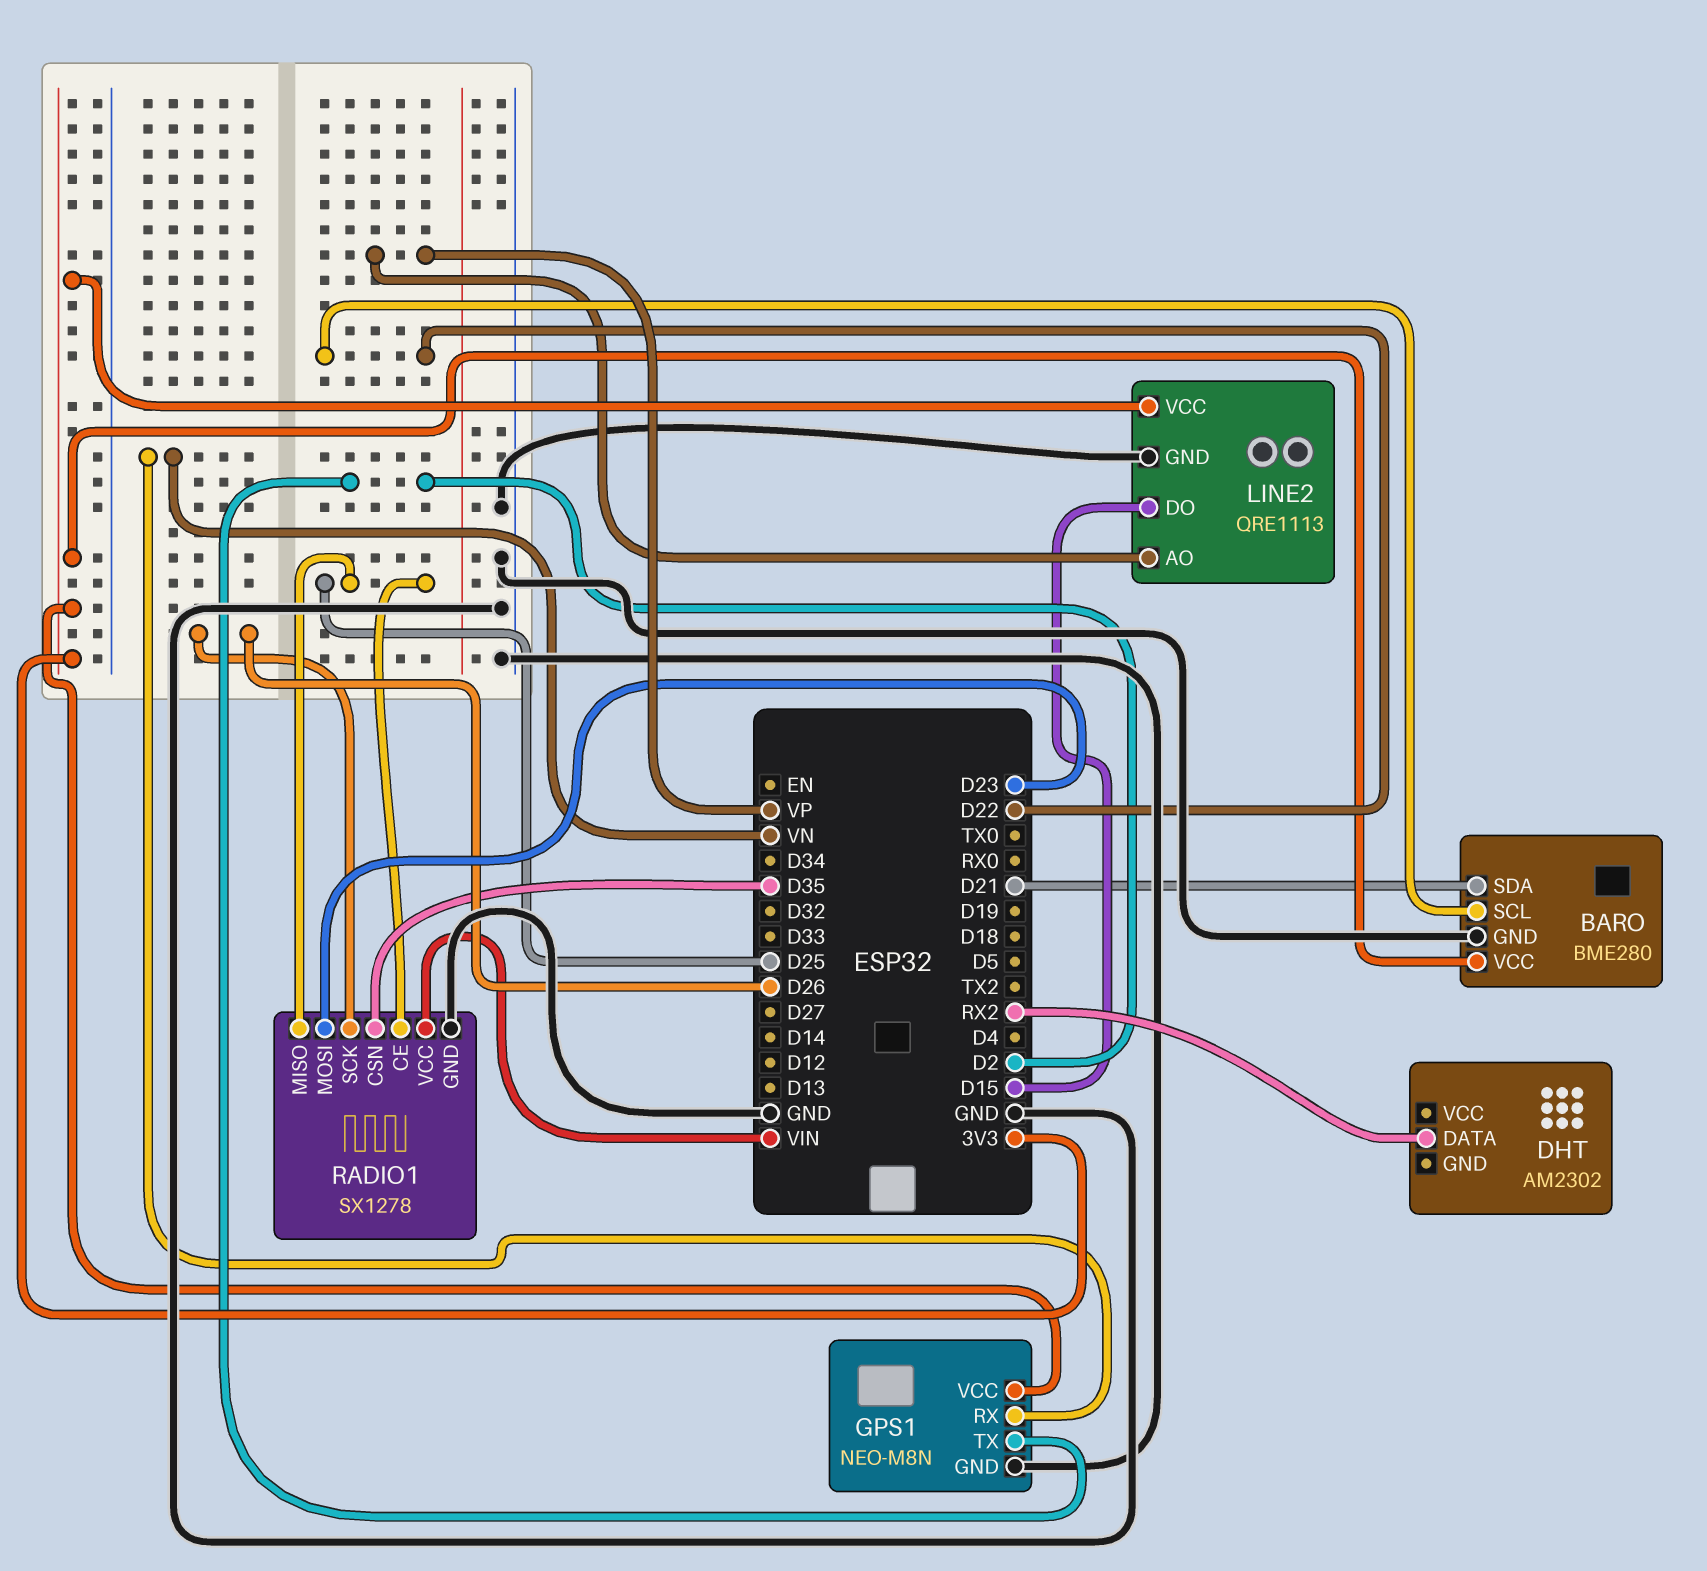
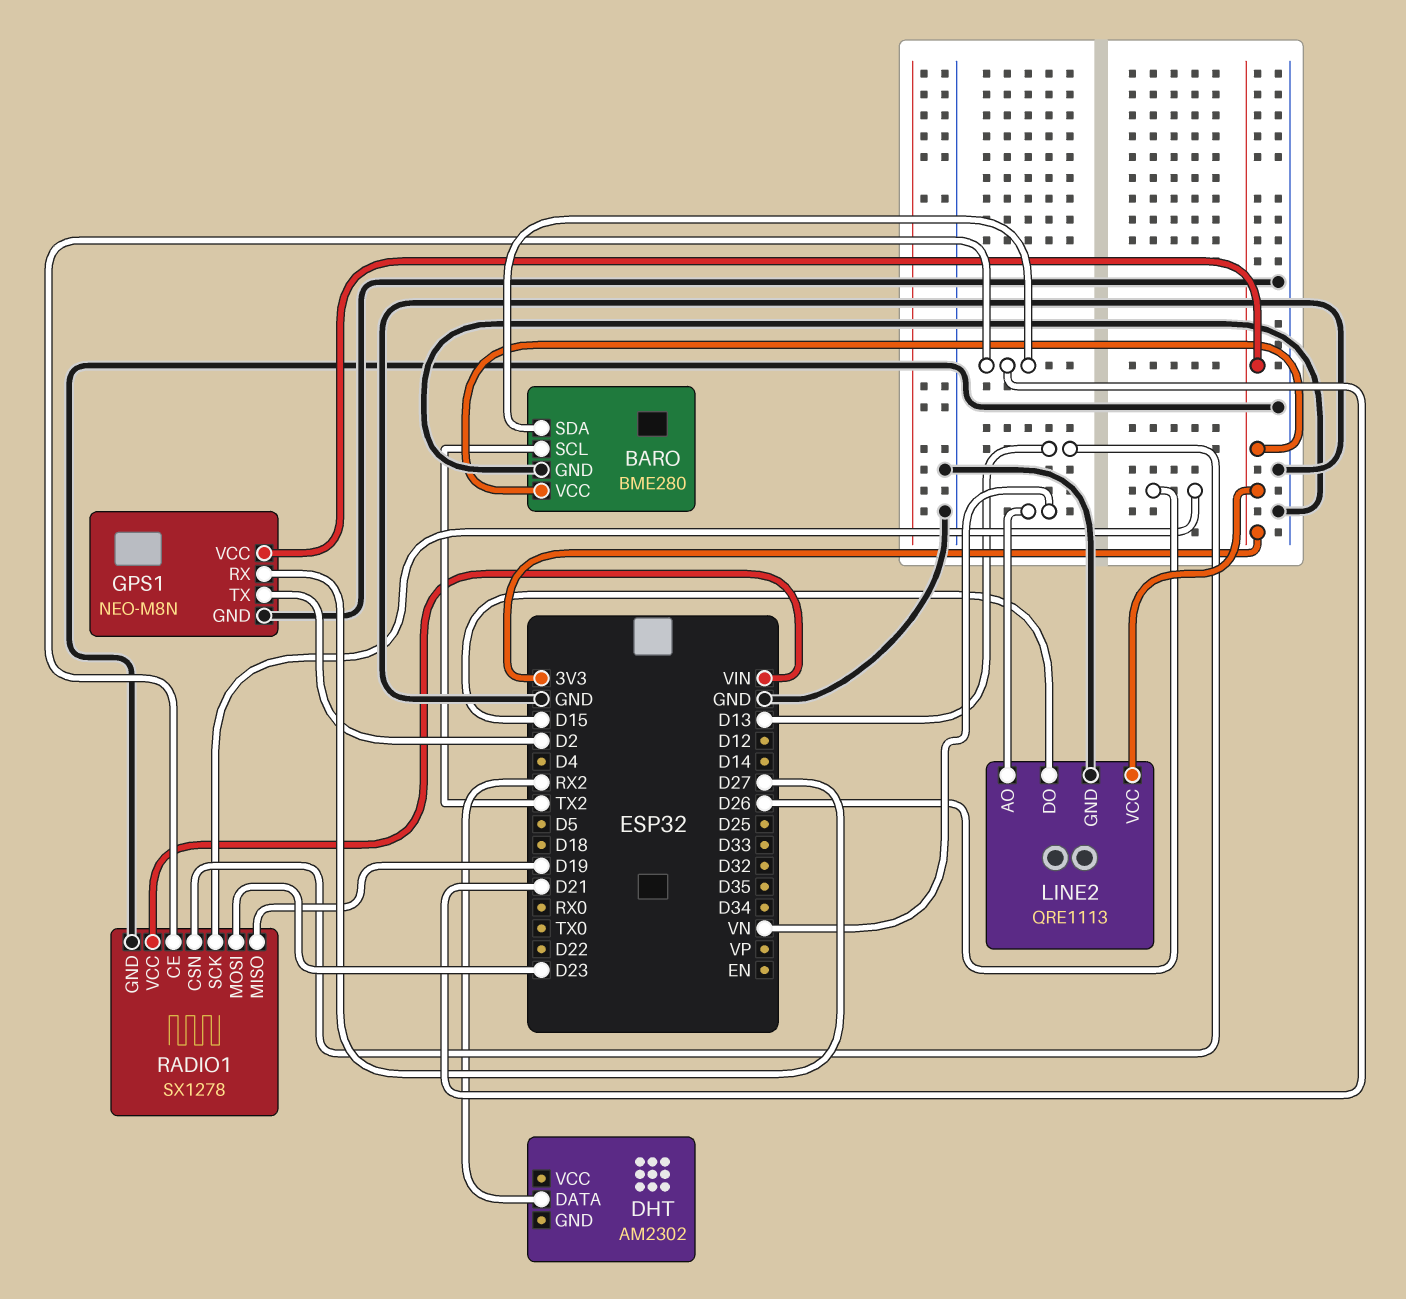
BARO pin SCL: D22 -> TX2
GPS1 pin RX: VN -> D27
LINE2 pin AO: VP -> VN
RADIO1 pin CE: D25 -> D21
RADIO1 pin CSN: D35 -> D13
RADIO1 pin MISO: D25 -> D19

